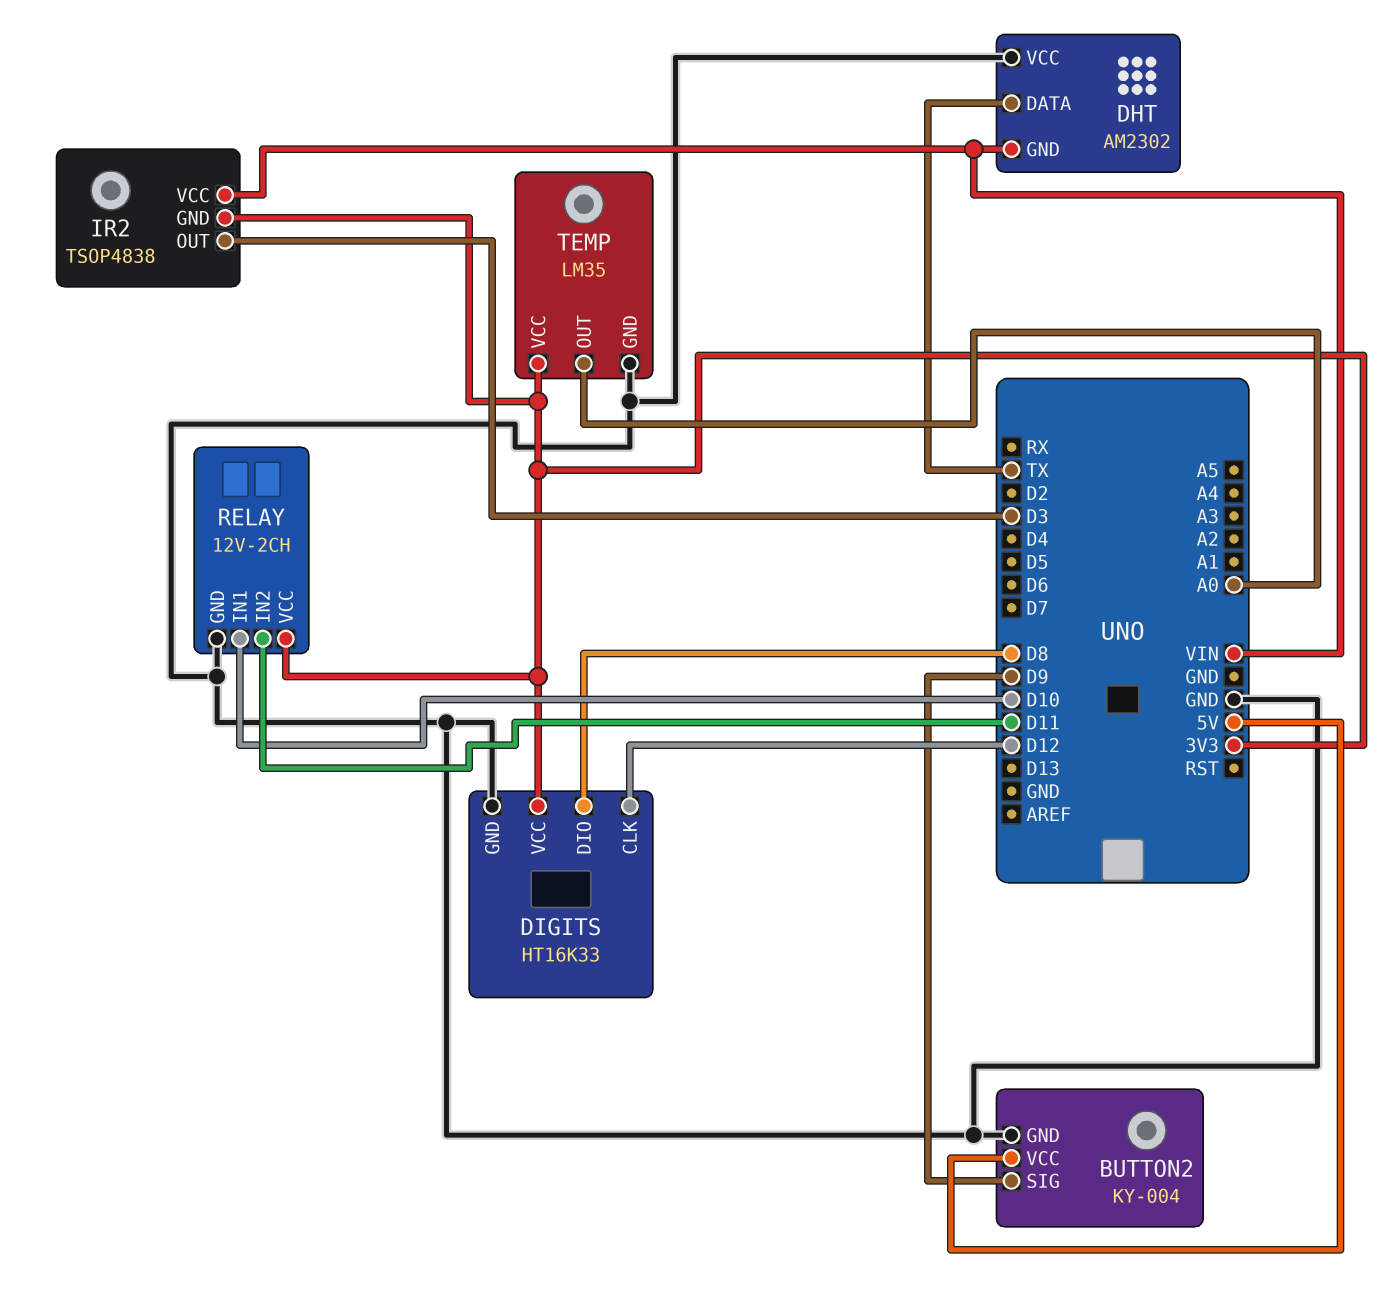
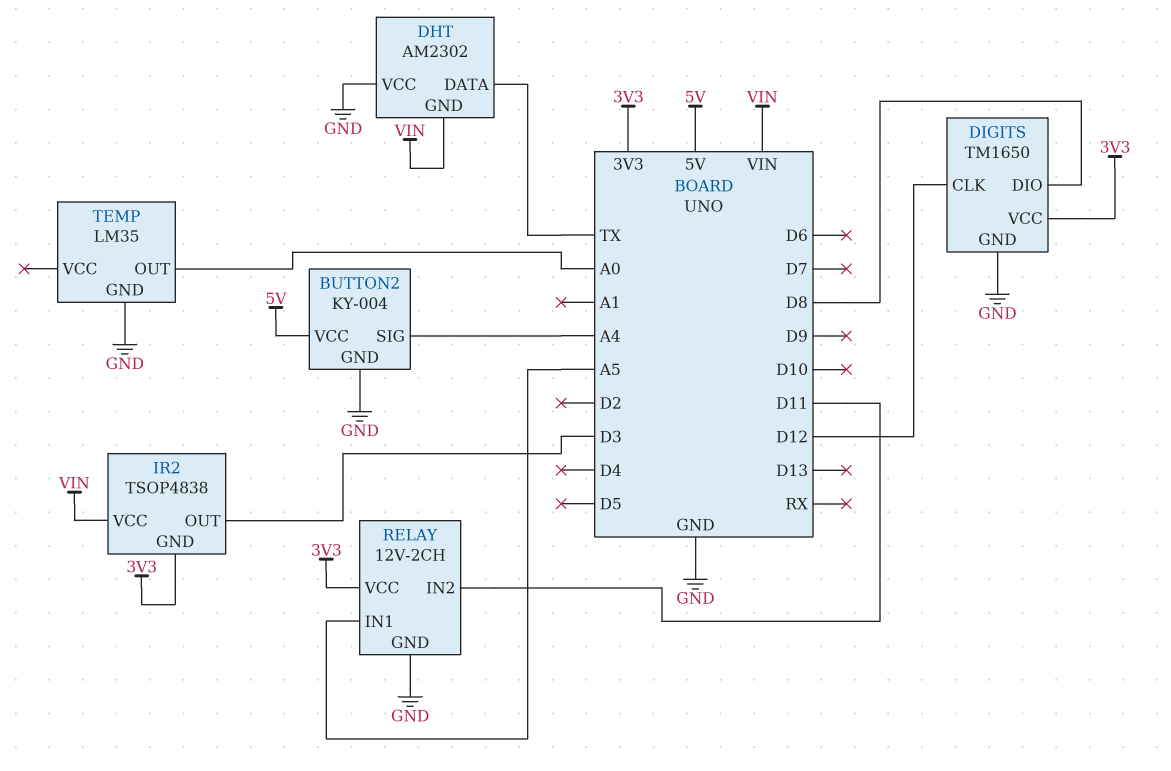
BUTTON2 pin SIG: D9 -> A4
DIGITS: HT16K33 -> TM1650
RELAY pin IN1: D10 -> A5
TEMP pin VCC: 3V3 -> none

